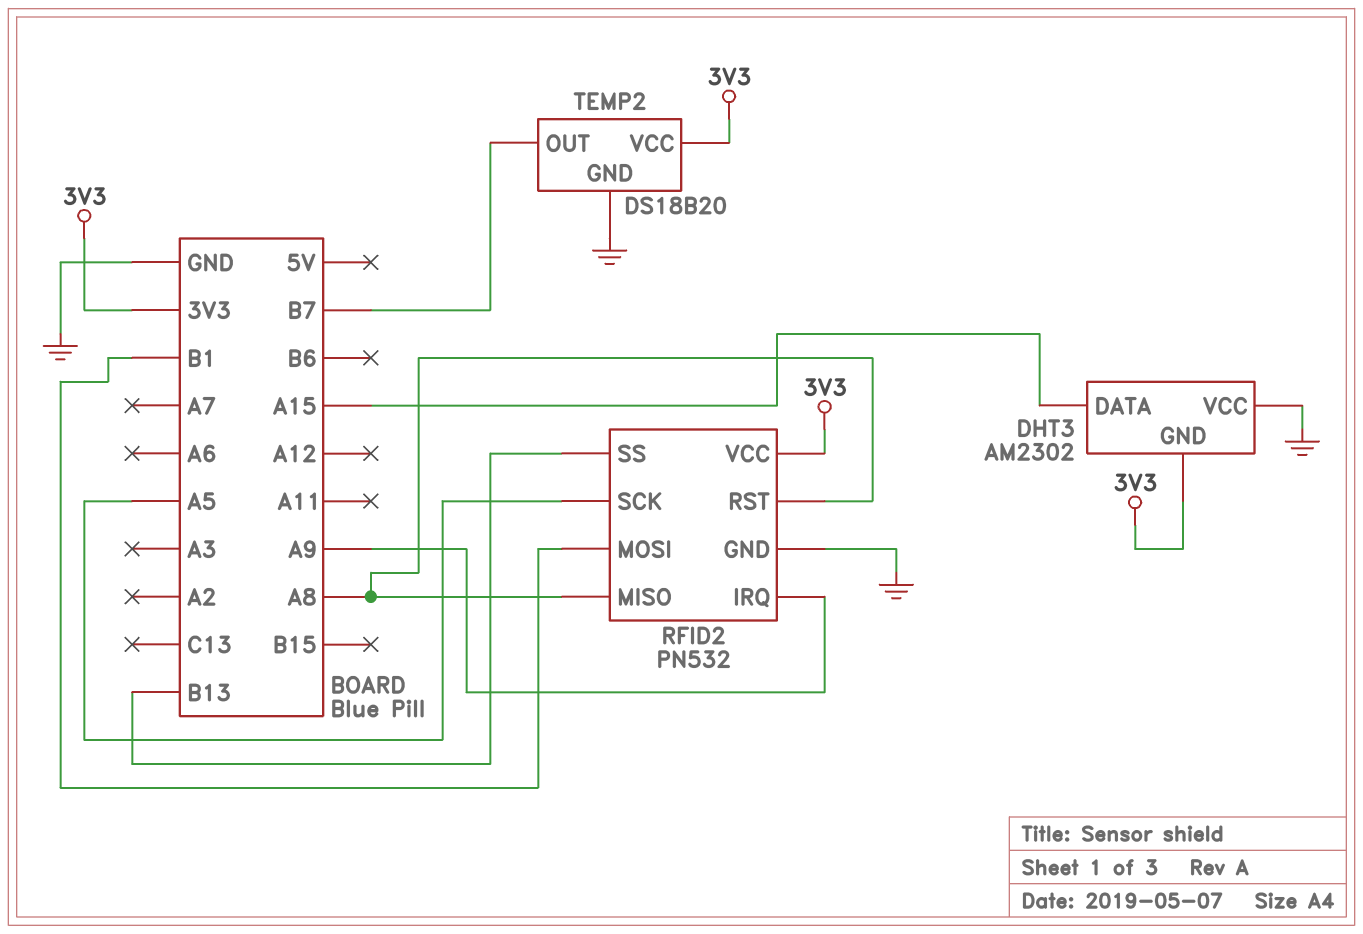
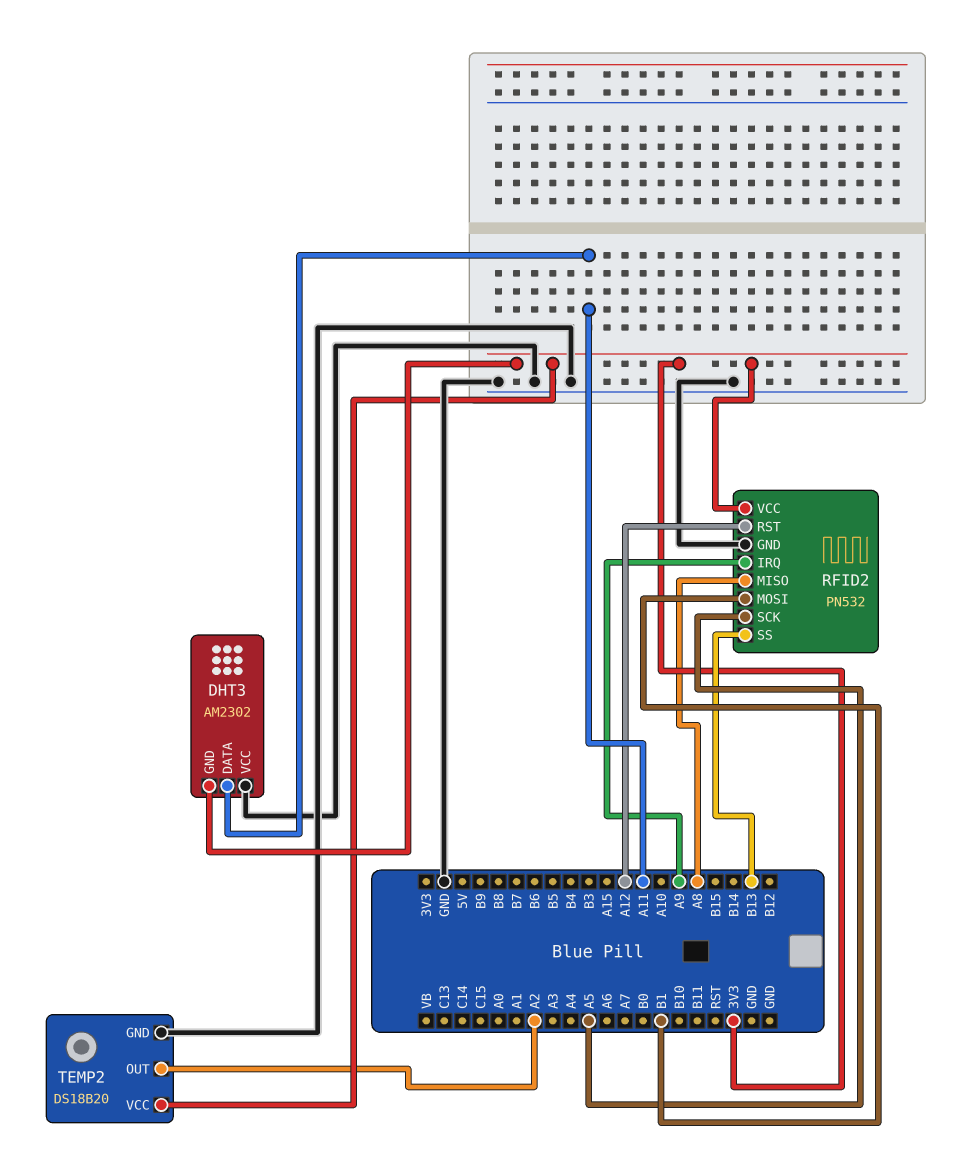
DHT3 pin DATA: A15 -> A11
RFID2 pin RST: A8 -> A12
TEMP2 pin OUT: B7 -> A2

